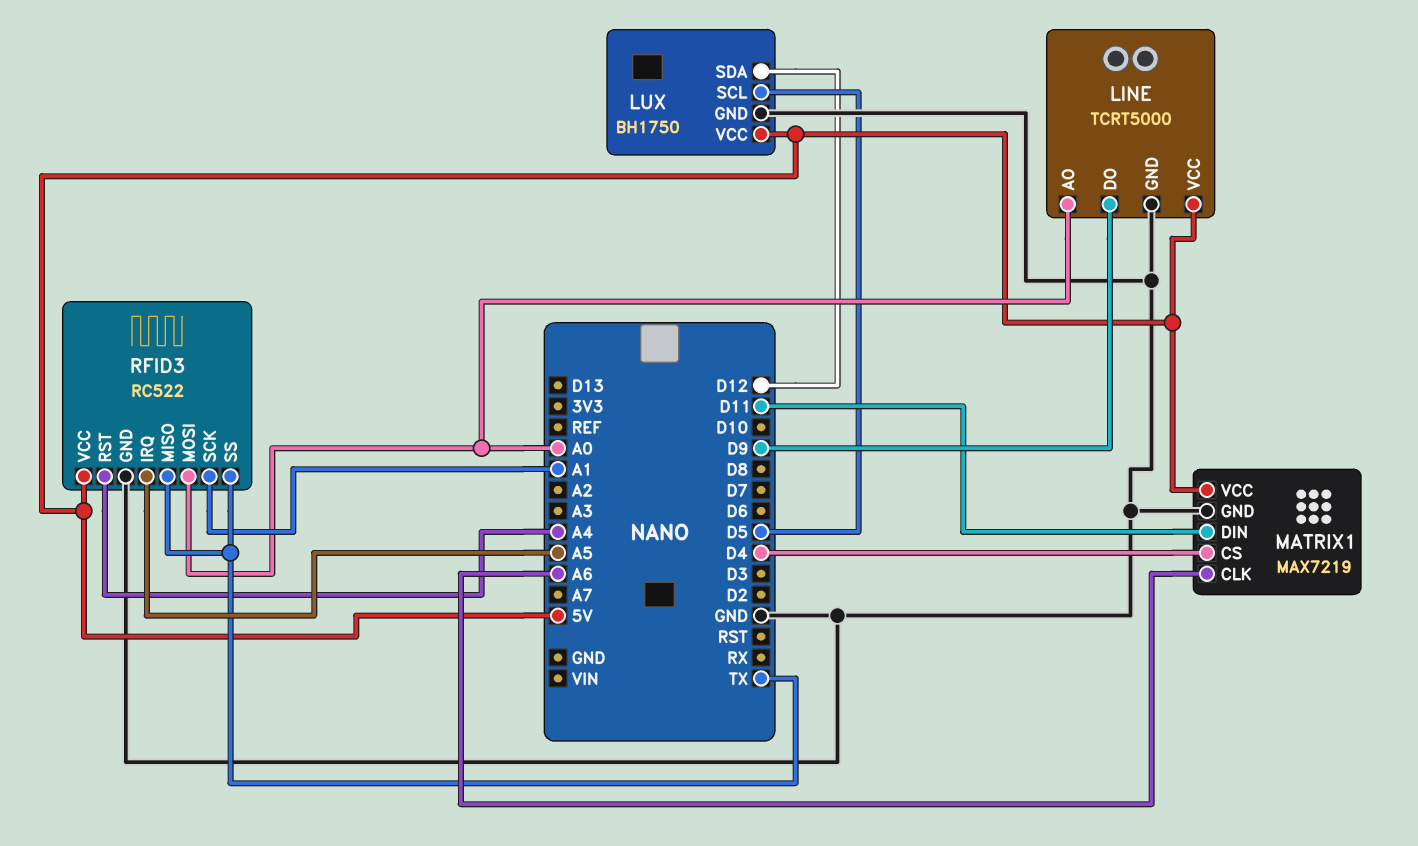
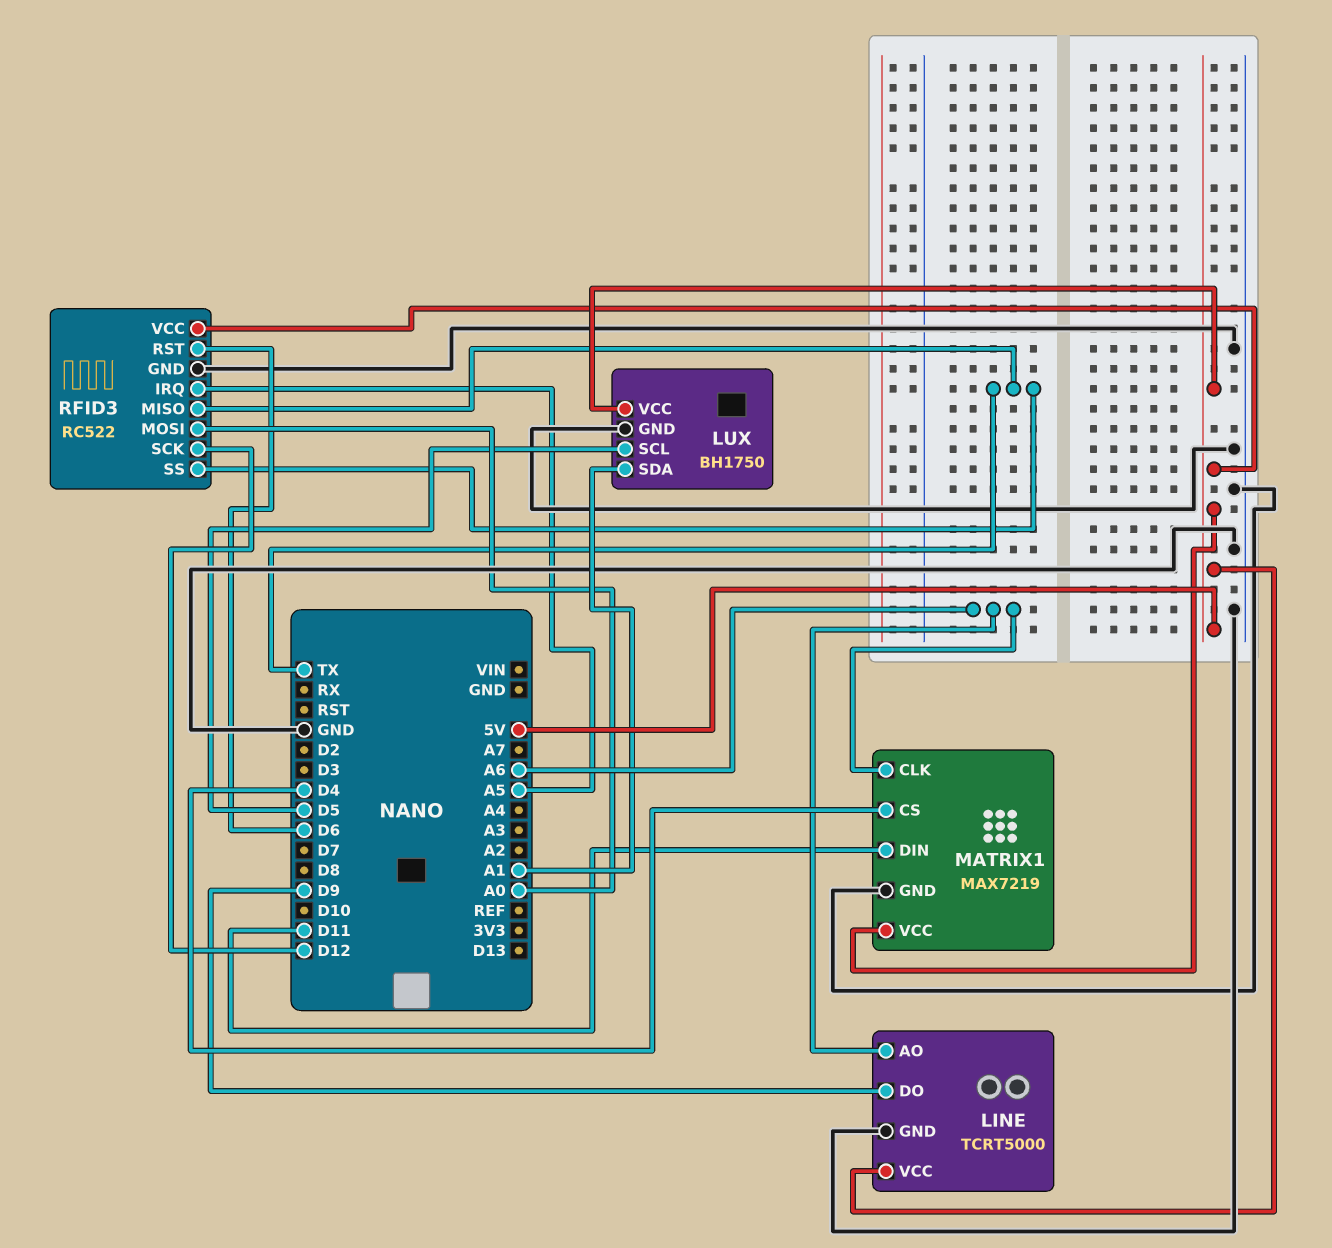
LINE pin AO: A0 -> A6
LUX pin SDA: D12 -> A1
RFID3 pin RST: A4 -> D6
RFID3 pin SCK: A1 -> D12

